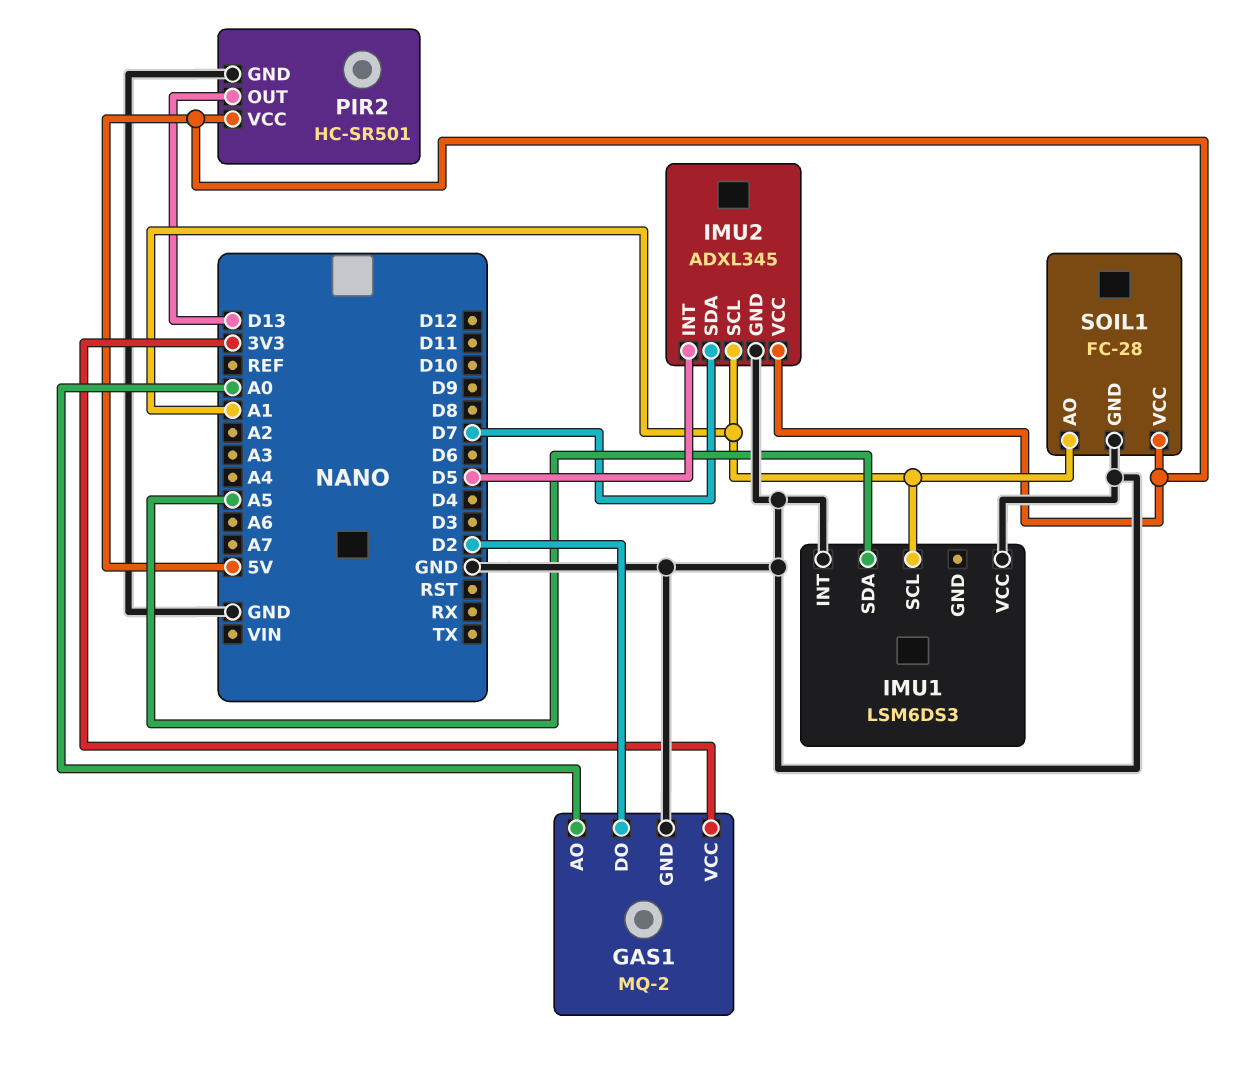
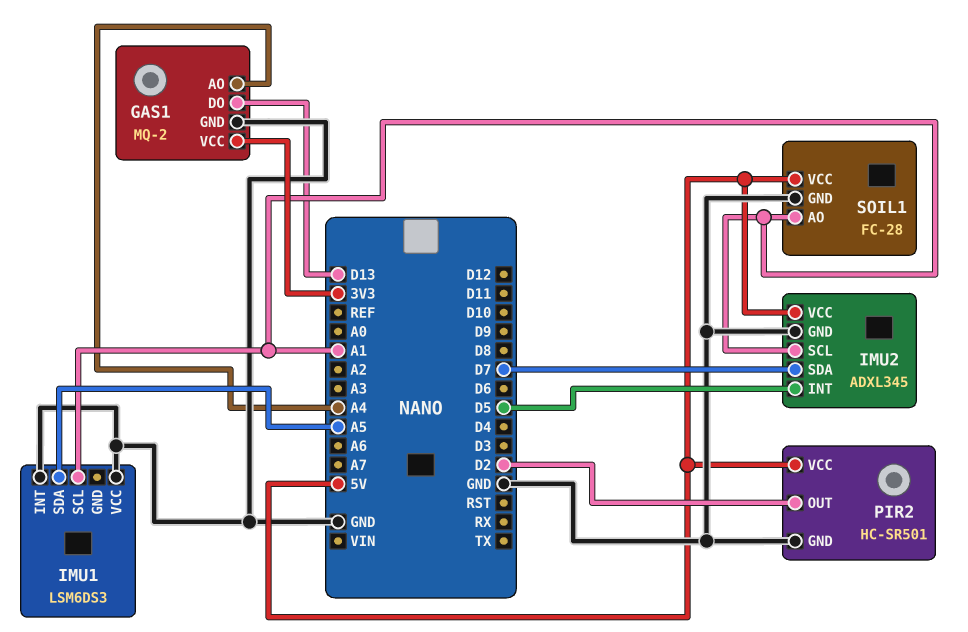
GAS1 pin AO: A0 -> A4
GAS1 pin DO: D2 -> D13
PIR2 pin OUT: D13 -> D2

